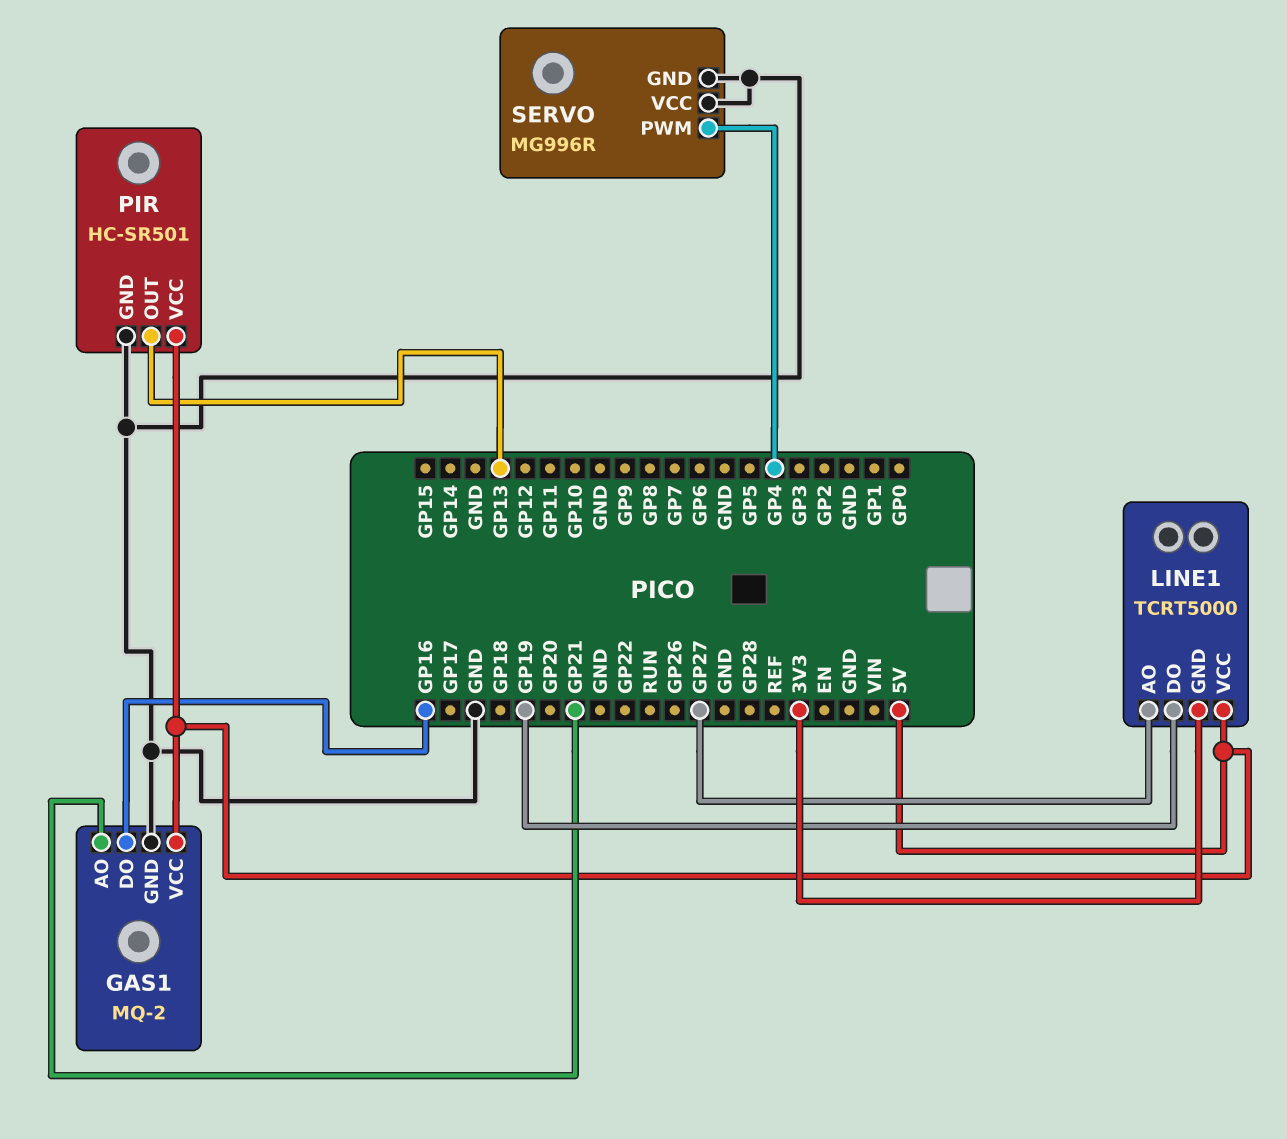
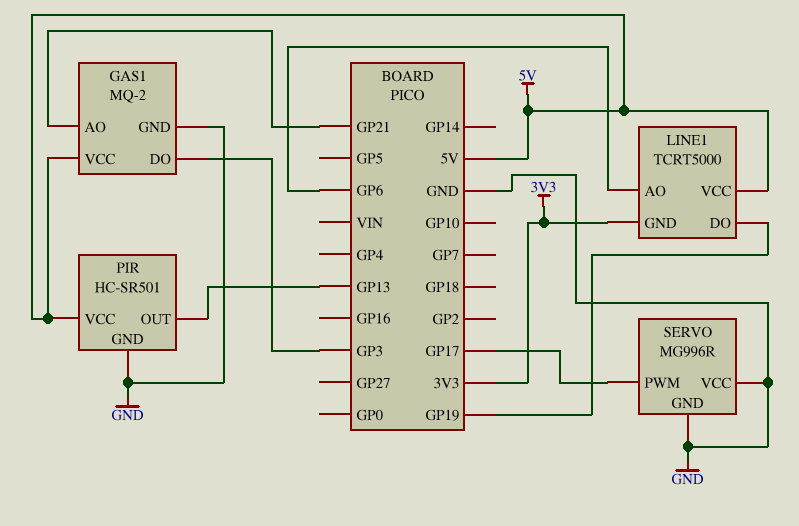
GAS1 pin DO: GP16 -> GP3
LINE1 pin AO: GP27 -> GP6
SERVO pin PWM: GP4 -> GP17

